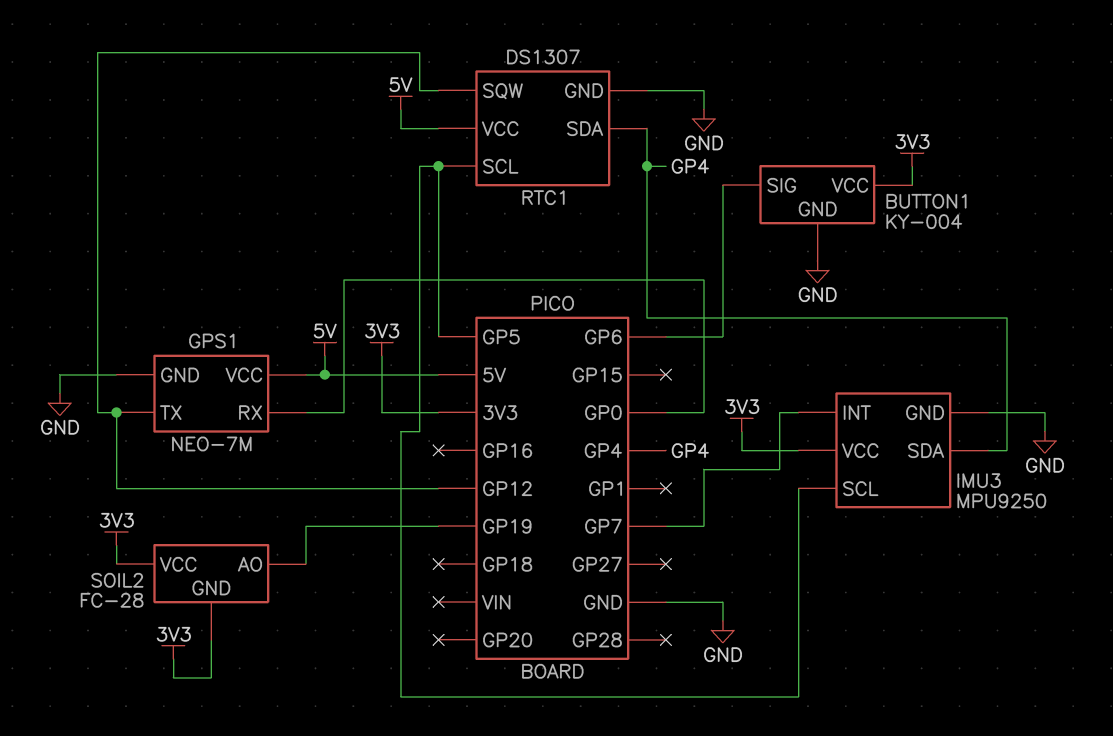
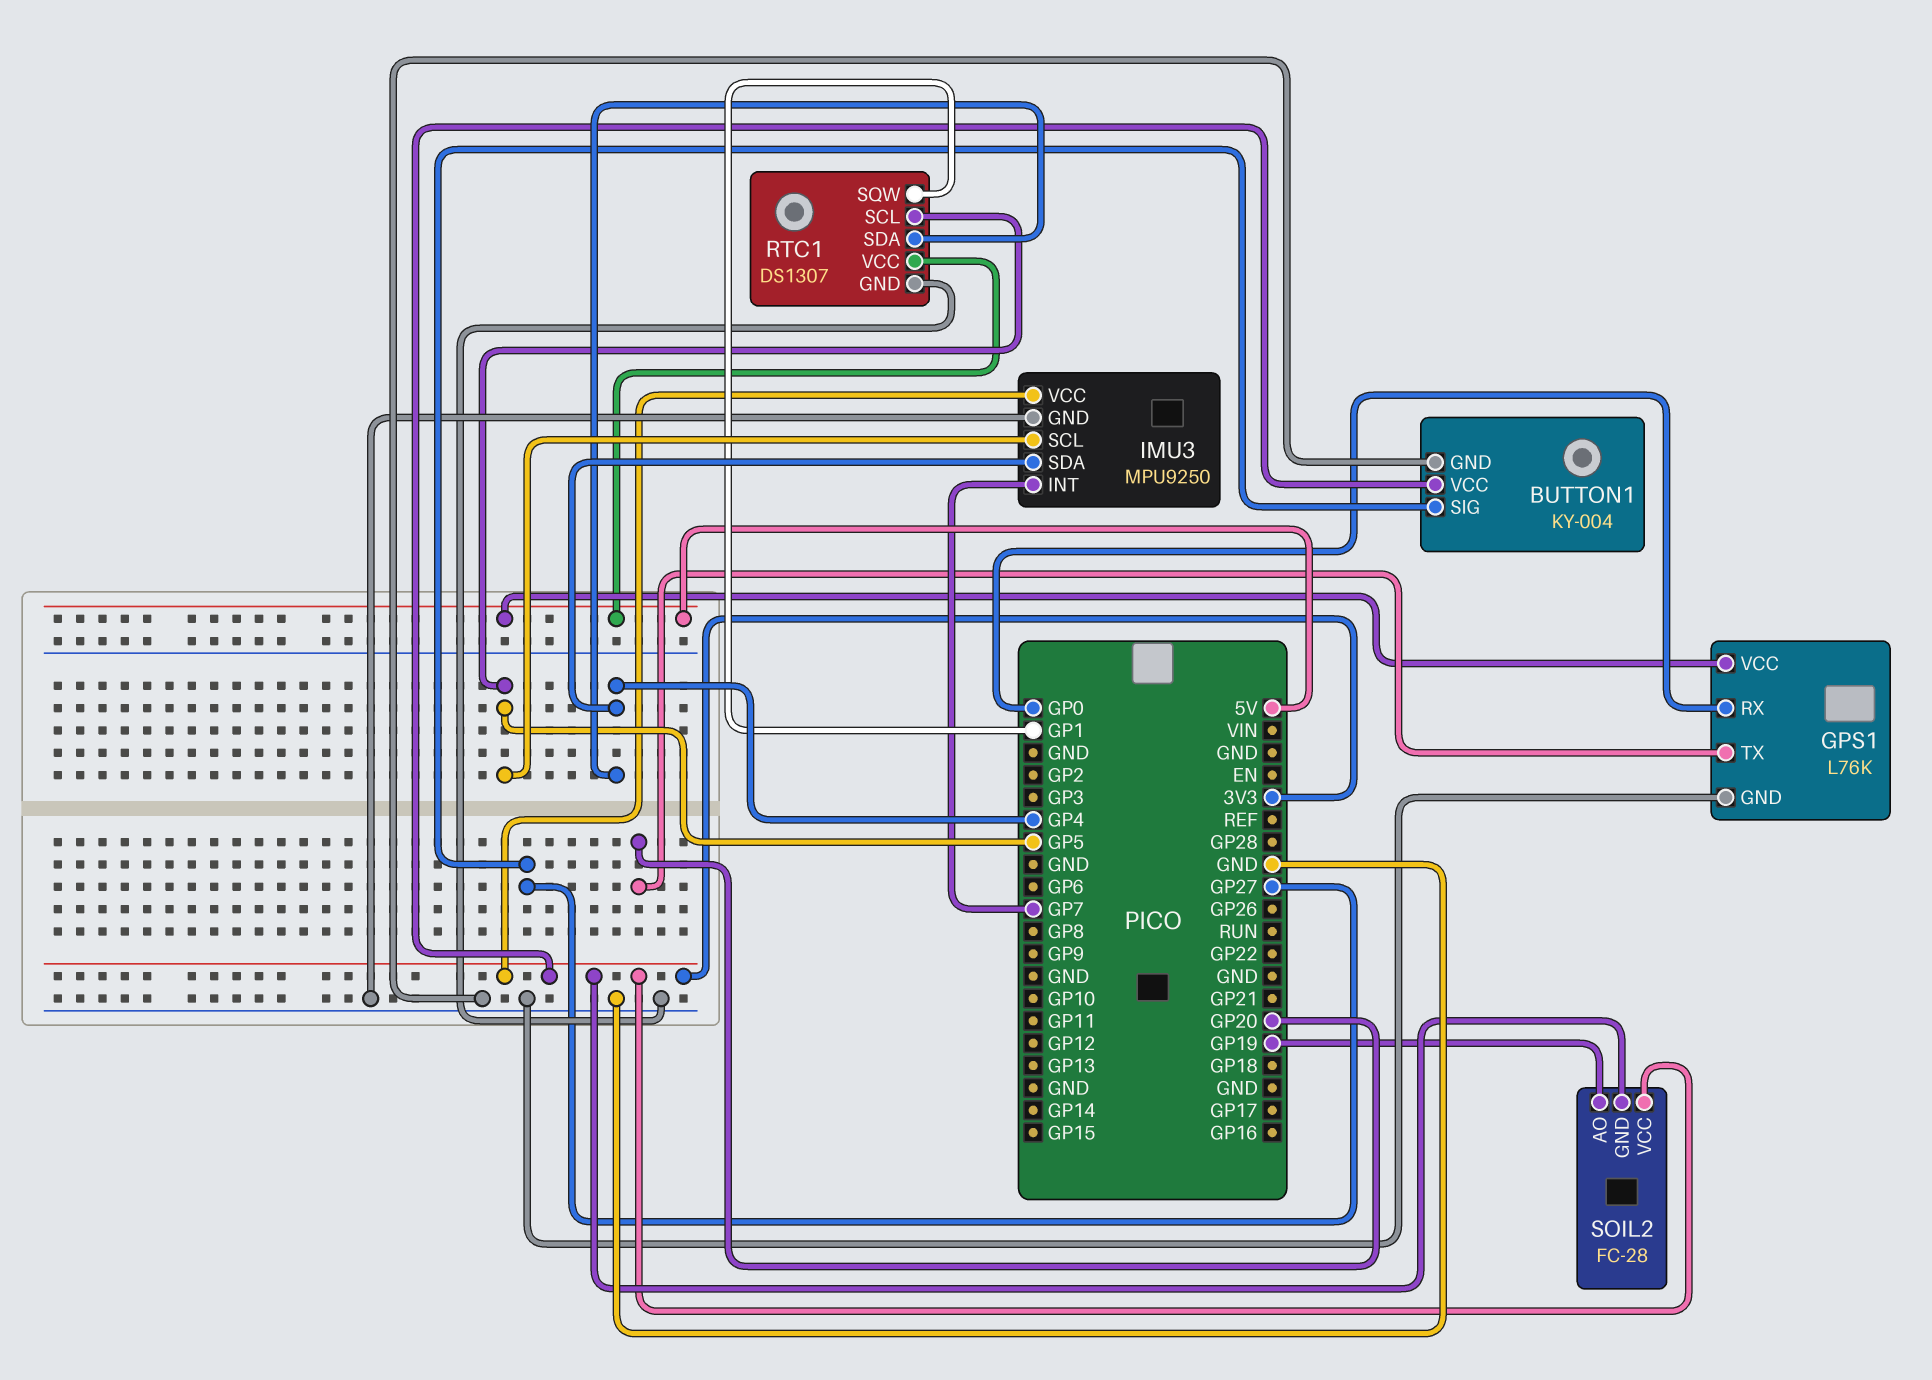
BUTTON1 pin SIG: GP6 -> GP27
GPS1: NEO-7M -> L76K
GPS1 pin TX: GP12 -> GP20
RTC1 pin SQW: GP12 -> GP1

